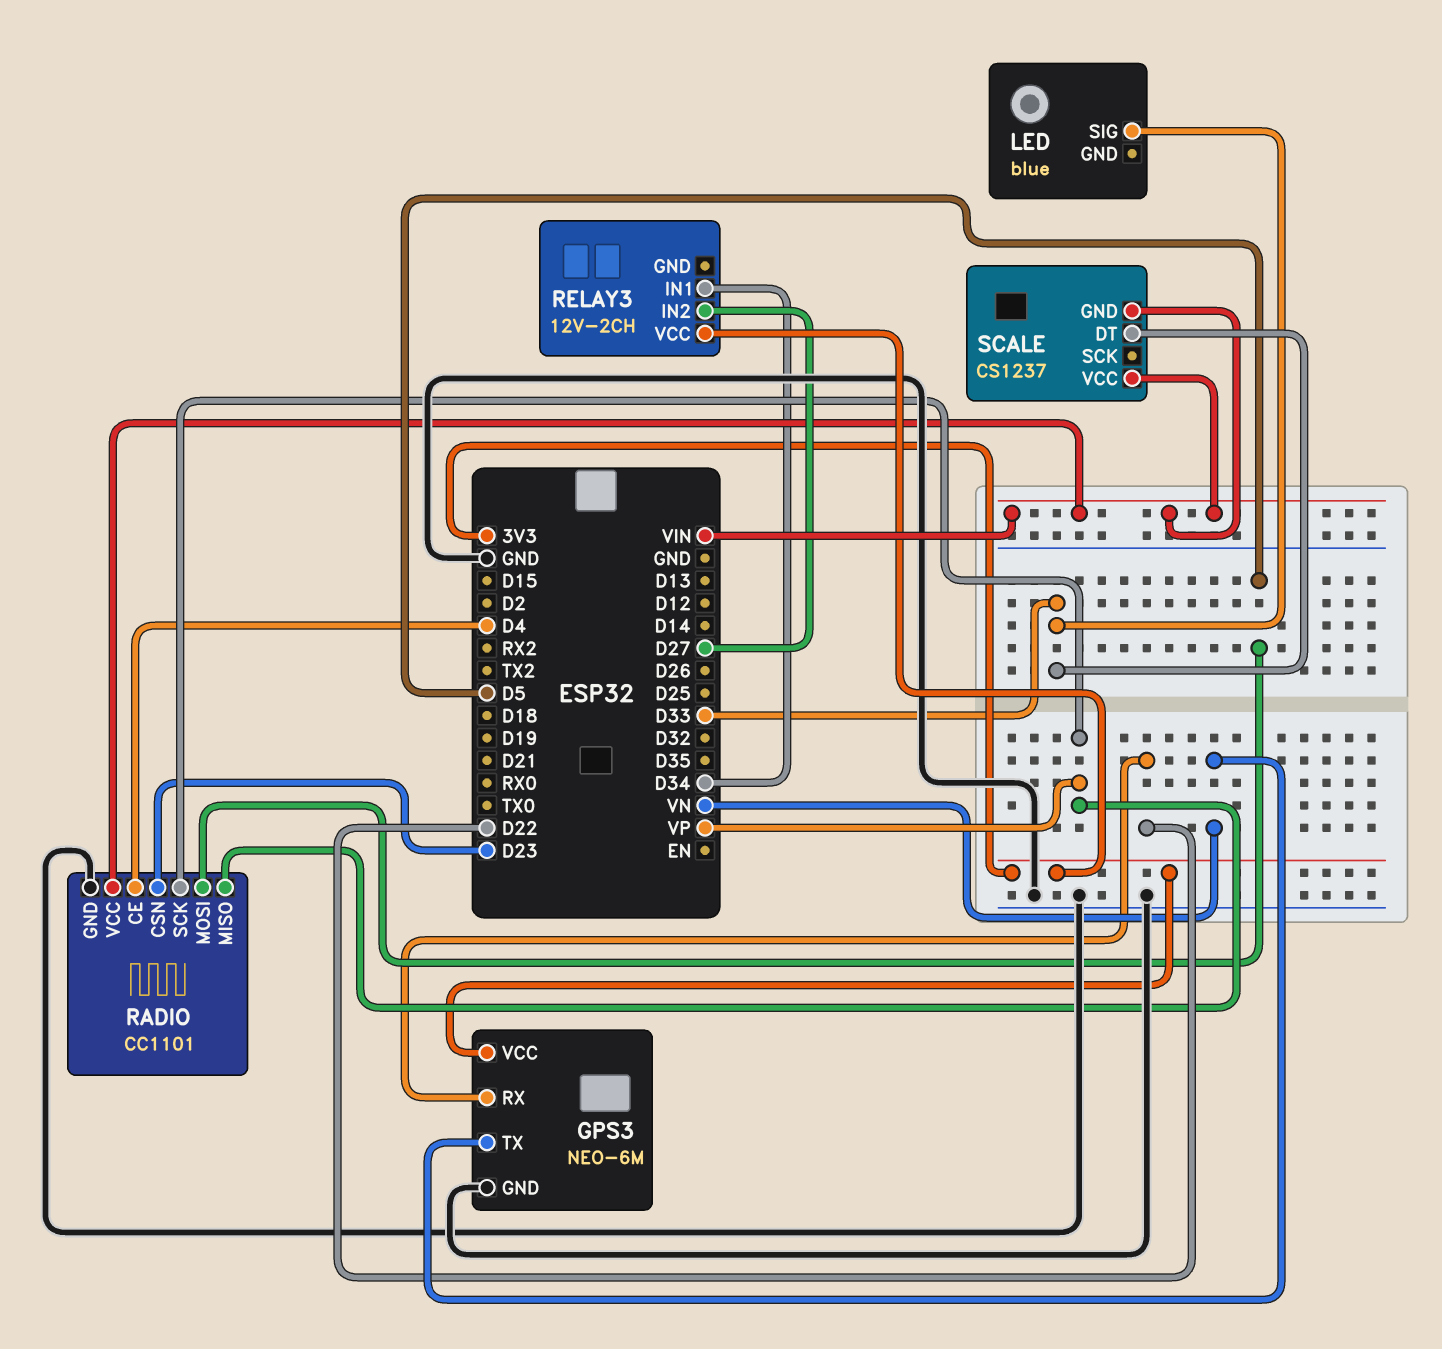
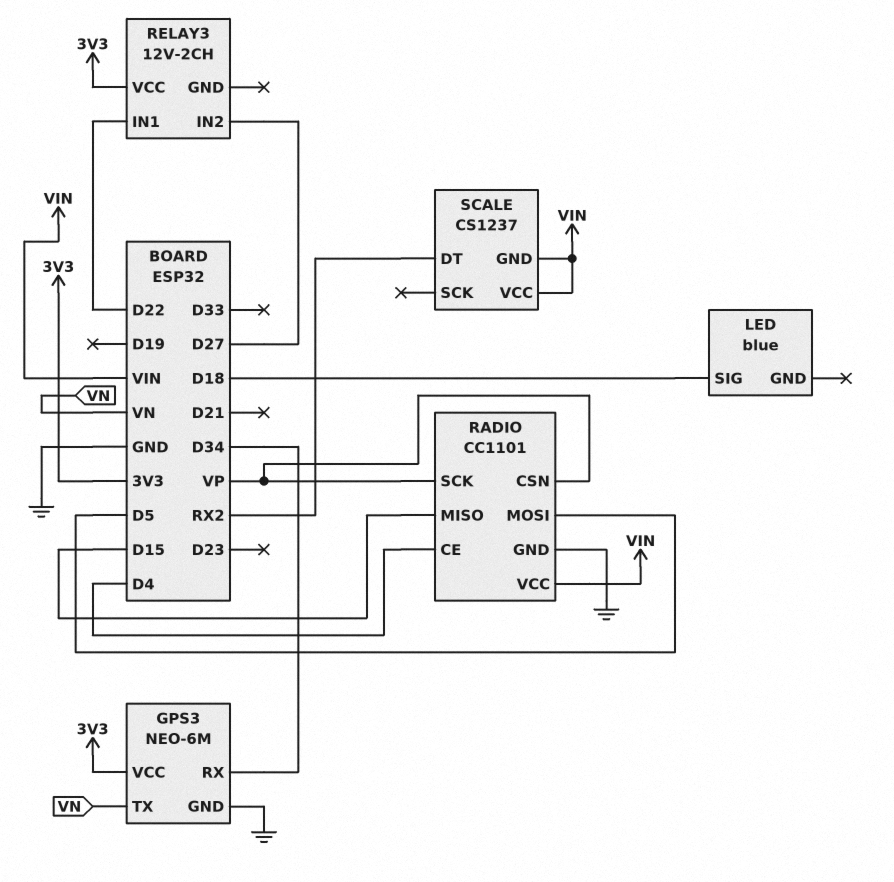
GPS3 pin RX: D22 -> D34
LED pin SIG: D33 -> D18
RADIO pin CSN: D23 -> VP
RADIO pin MISO: VP -> D15
RELAY3 pin IN1: D34 -> D22
SCALE pin DT: D33 -> RX2

